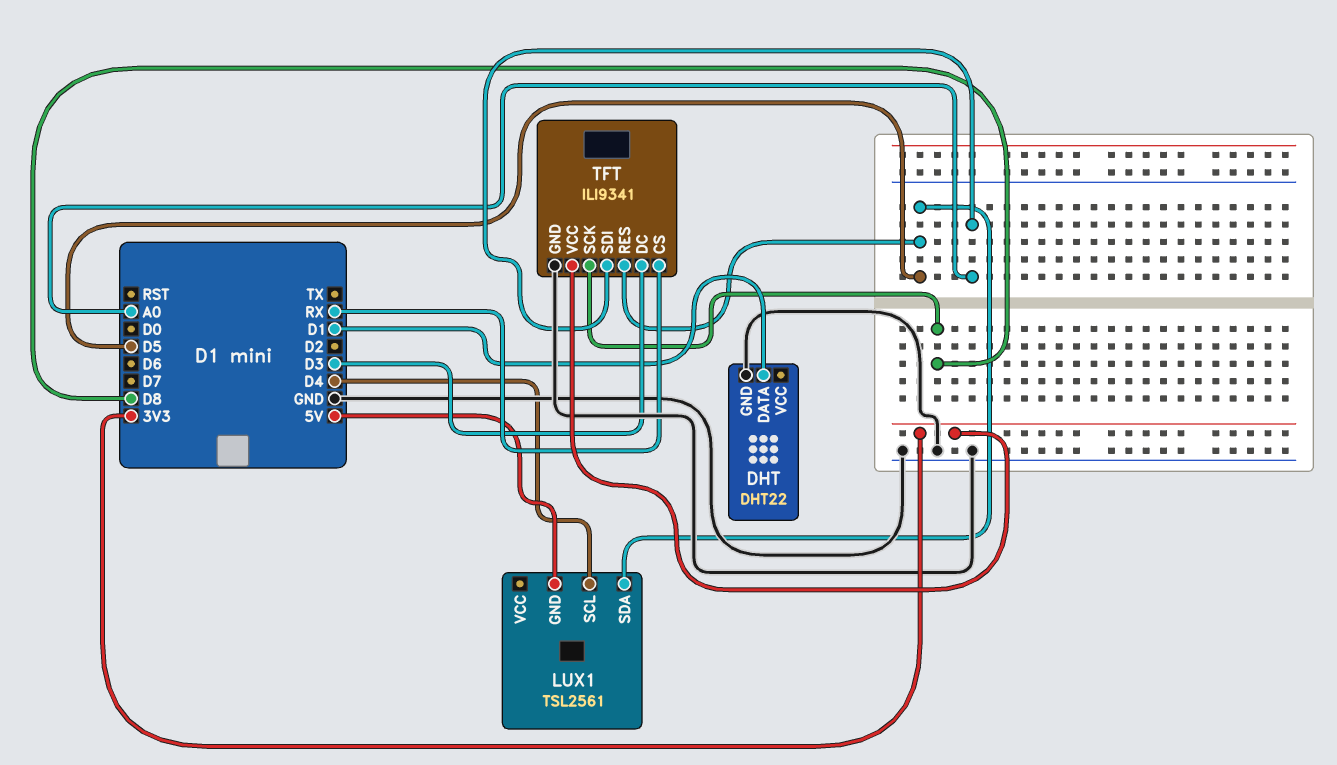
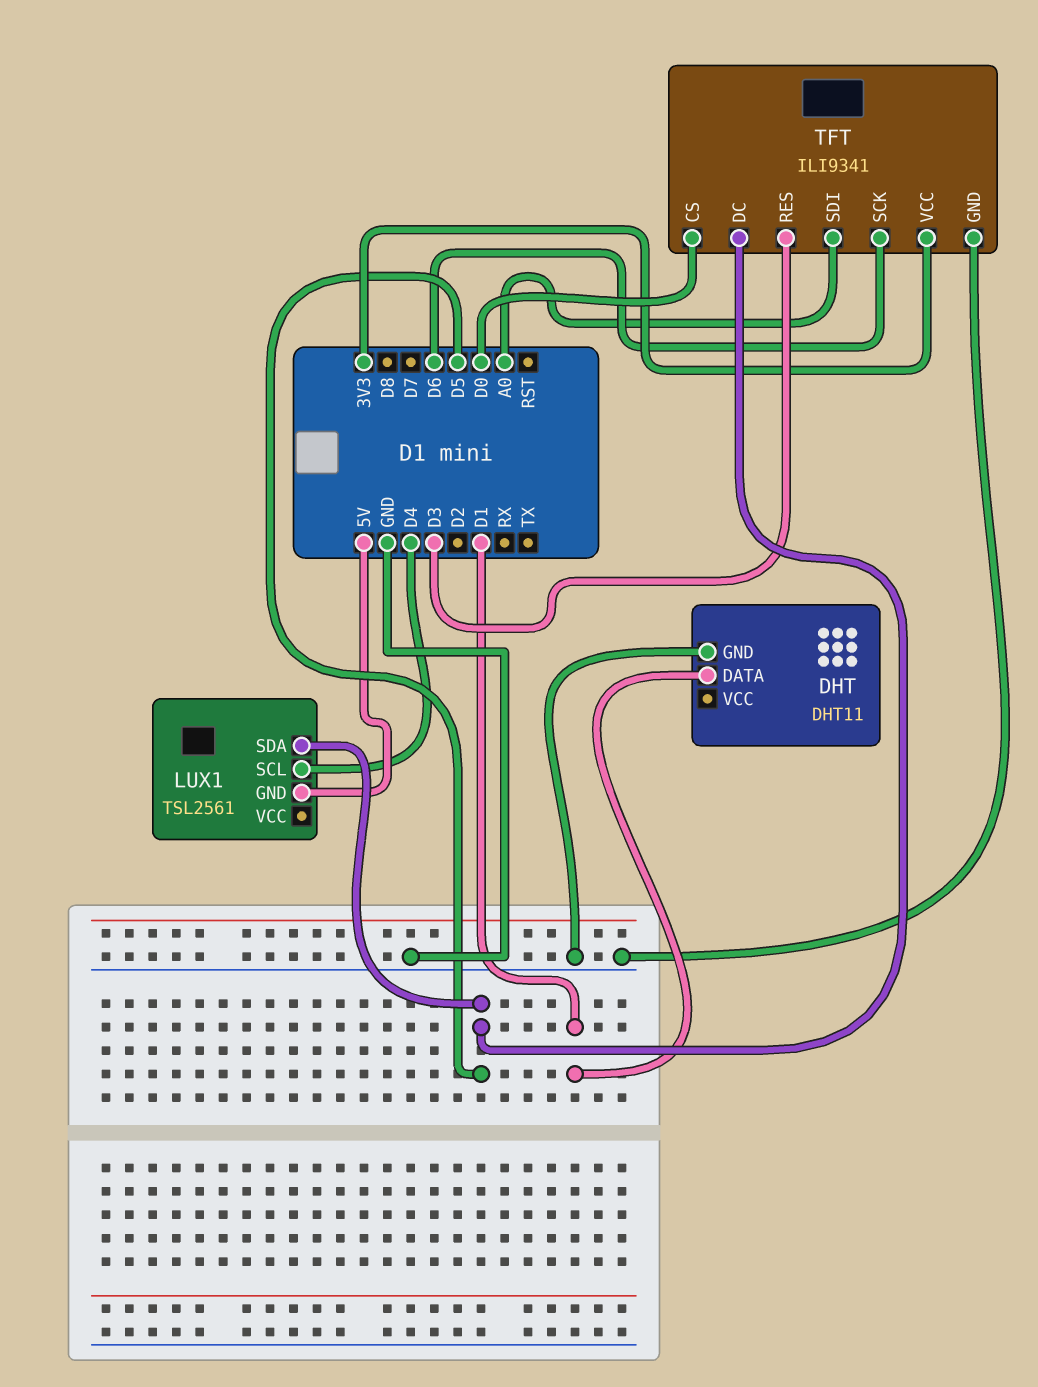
DHT: DHT22 -> DHT11
TFT pin CS: RX -> D0
TFT pin DC: D3 -> D5
TFT pin RES: D5 -> D3
TFT pin SCK: D8 -> D6

